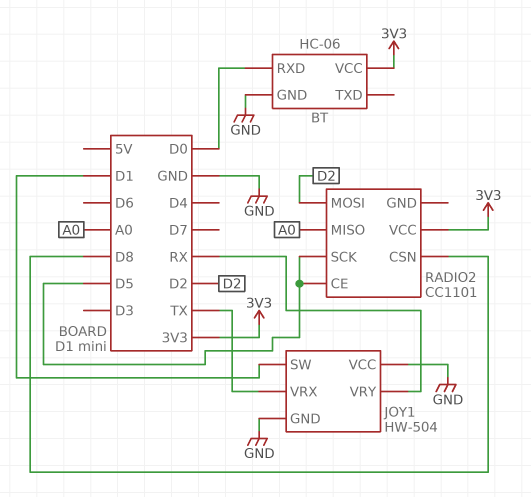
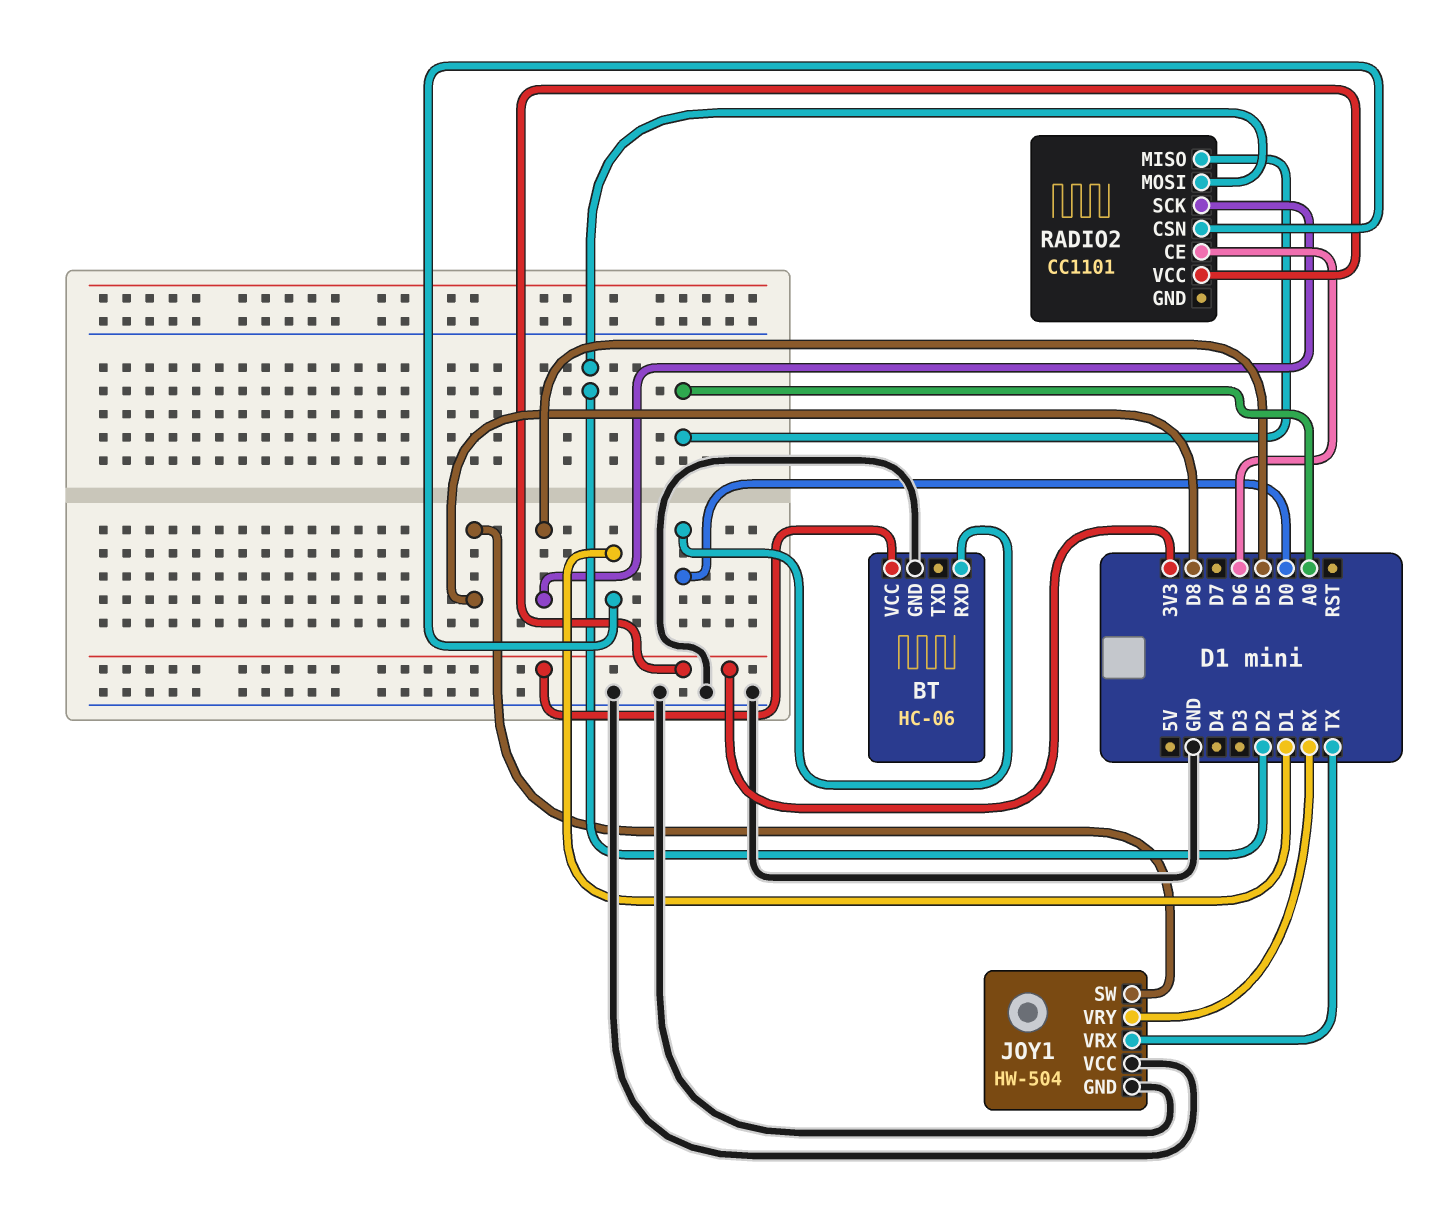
JOY1 pin SW: D1 -> D8
RADIO2 pin CE: D5 -> D6
RADIO2 pin CSN: D8 -> D1

